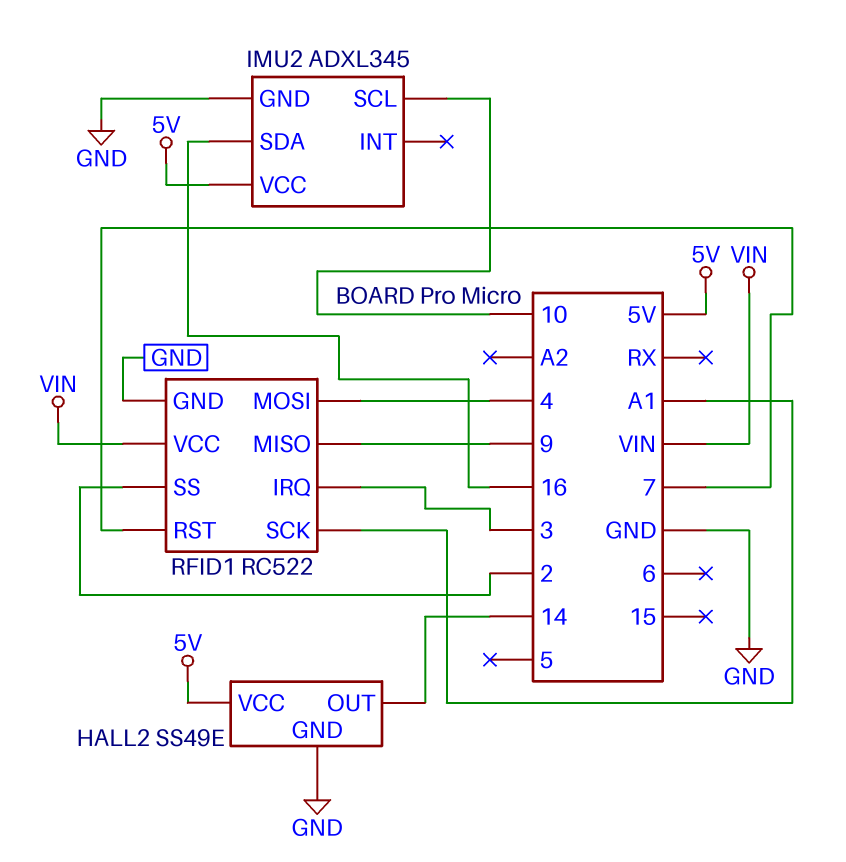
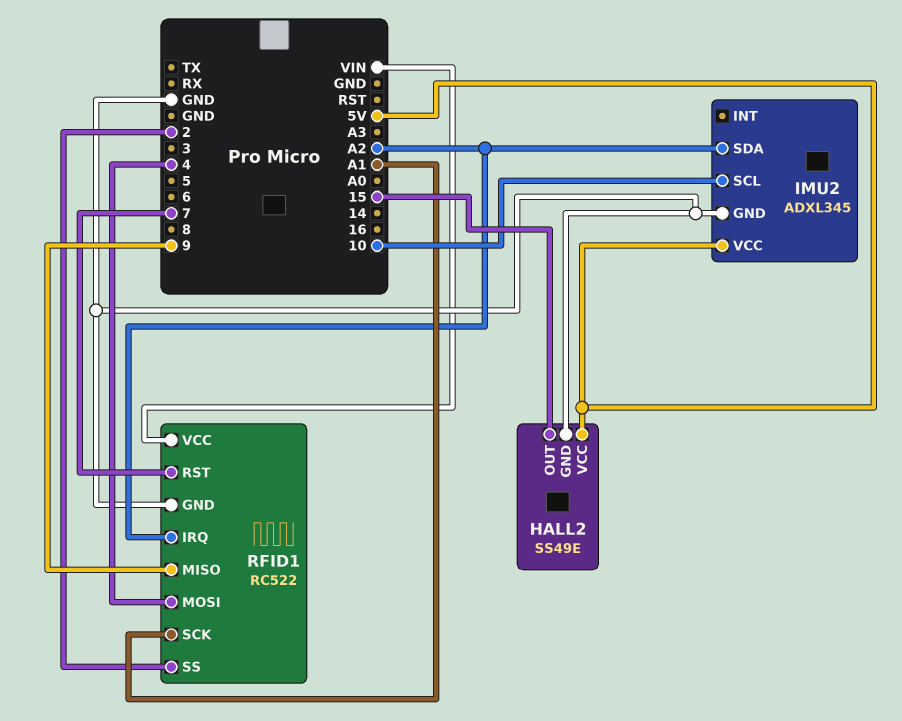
HALL2 pin OUT: 14 -> 15
IMU2 pin SDA: 16 -> A2
RFID1 pin IRQ: 3 -> A2

